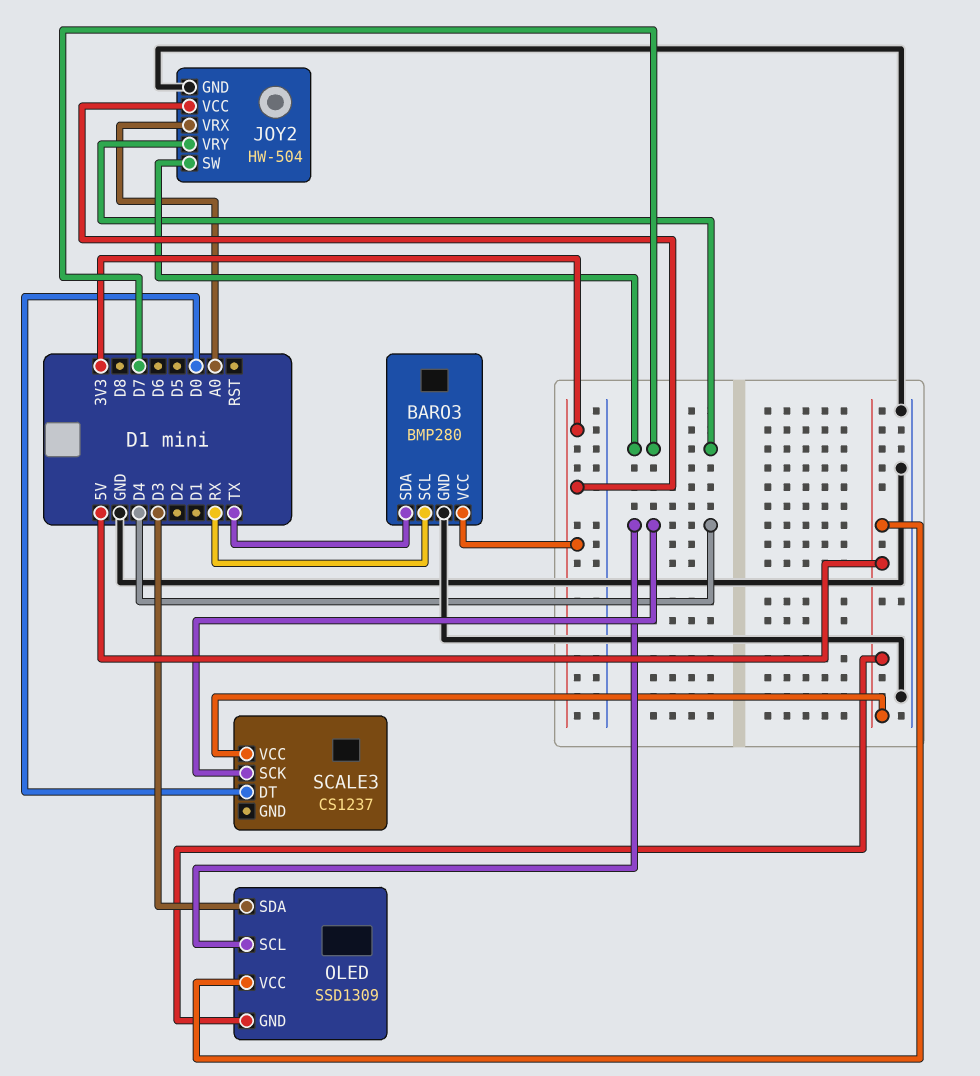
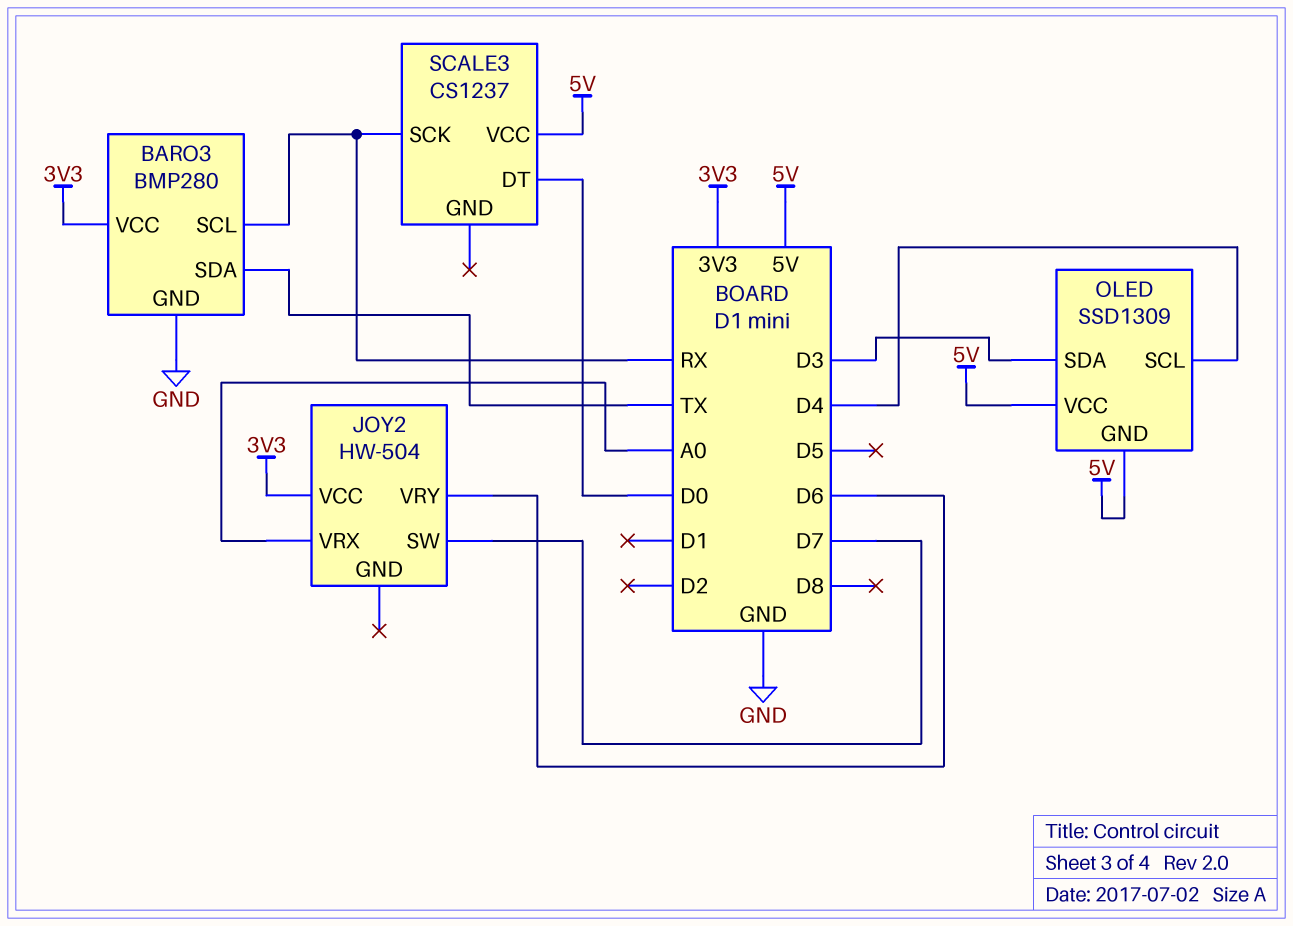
JOY2 pin GND: GND -> none
JOY2 pin VRY: D7 -> D6
SCALE3 pin SCK: D4 -> RX

